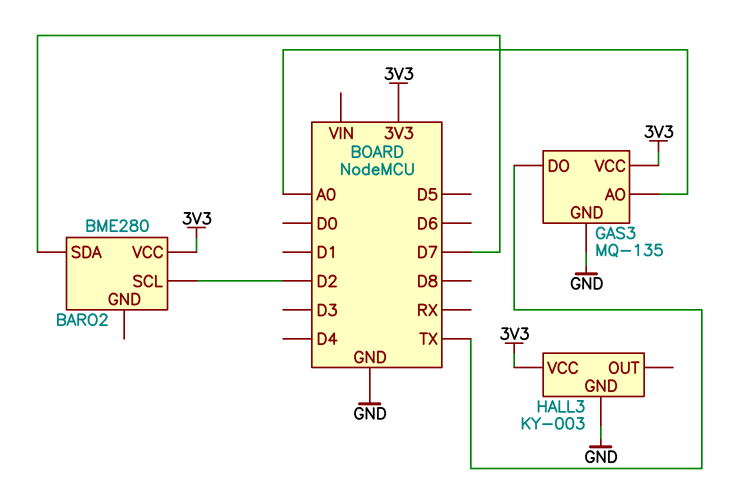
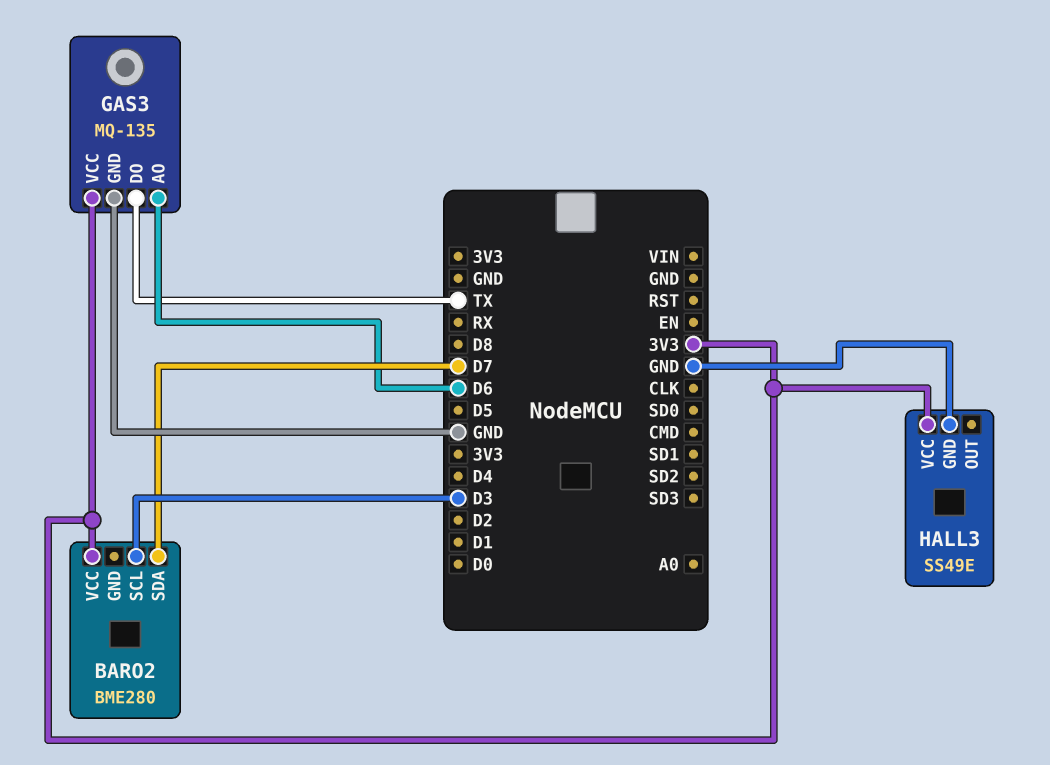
BARO2 pin SCL: D2 -> D3
GAS3 pin AO: A0 -> D6
HALL3: KY-003 -> SS49E

